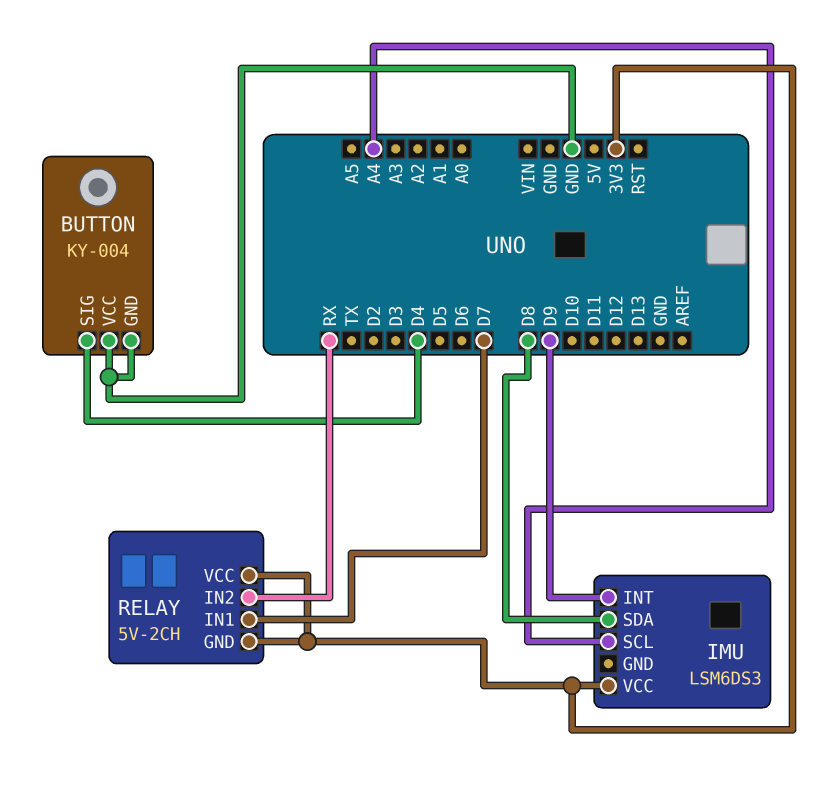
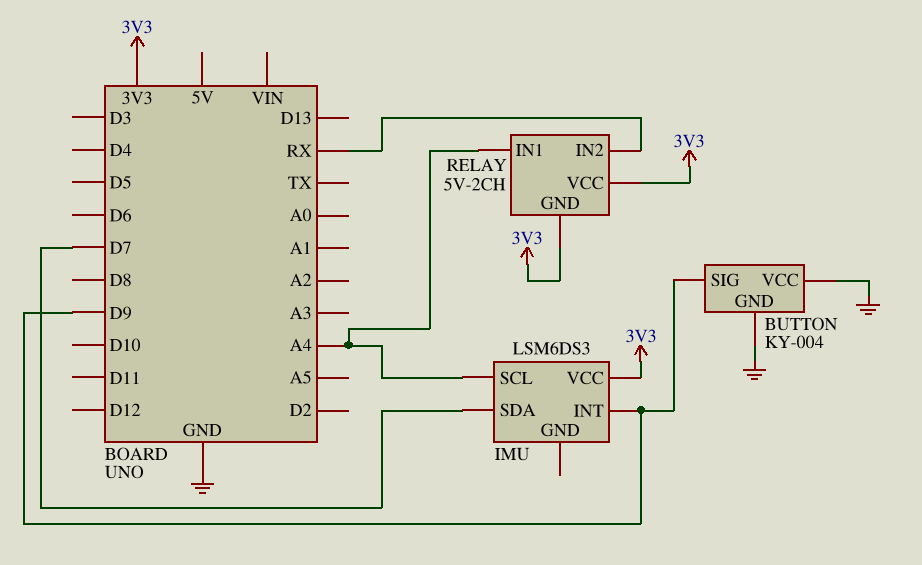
BUTTON pin SIG: D4 -> D9
IMU pin SDA: D8 -> D7
RELAY pin IN1: D7 -> A4

